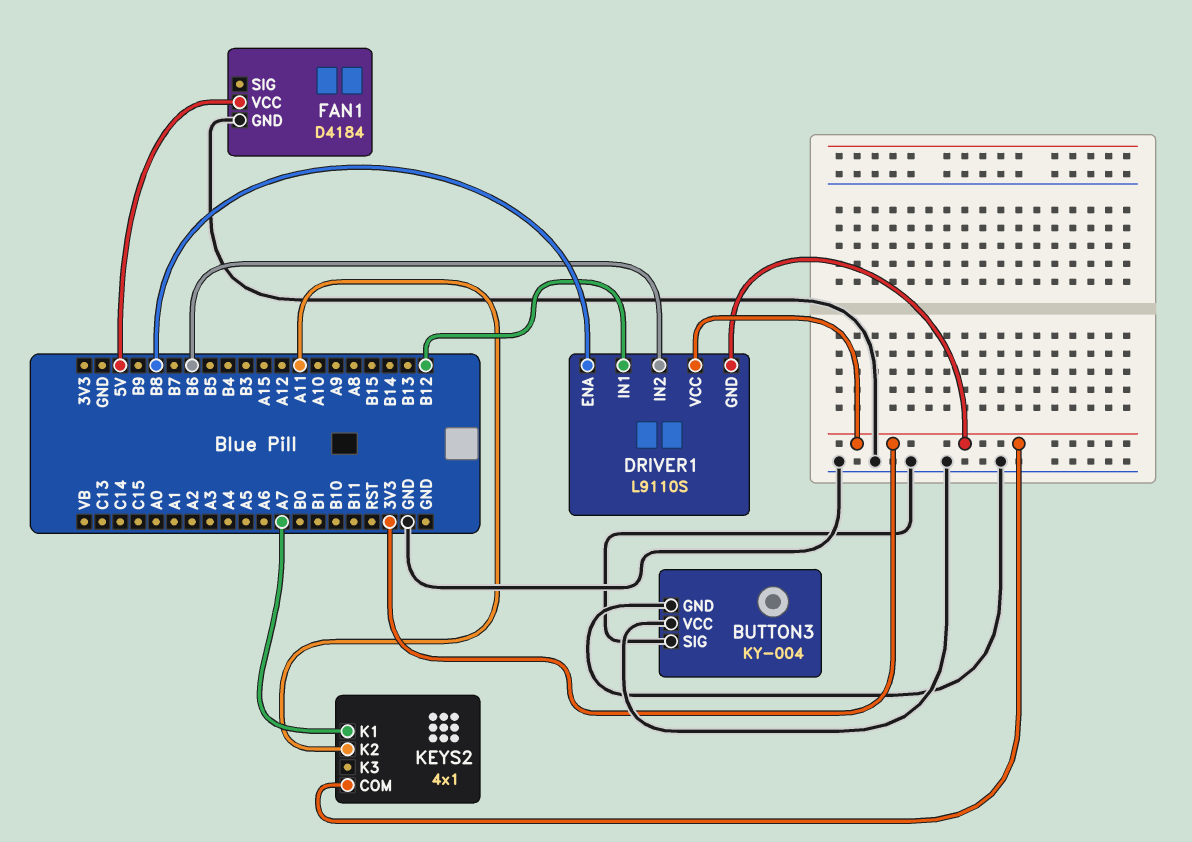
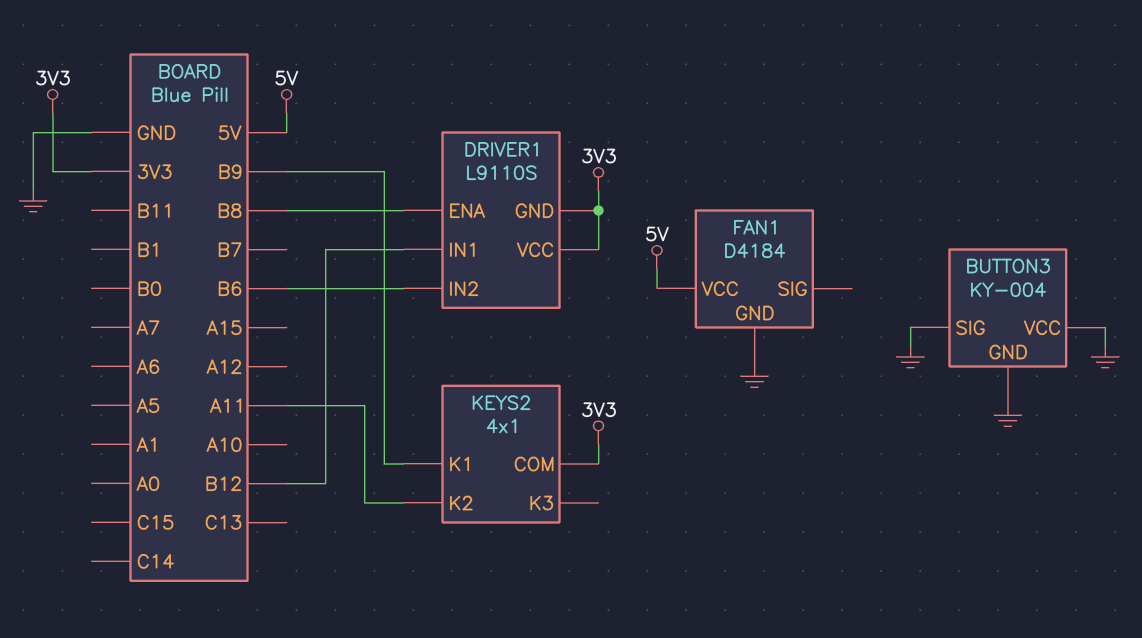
KEYS2 pin K1: A7 -> B9

